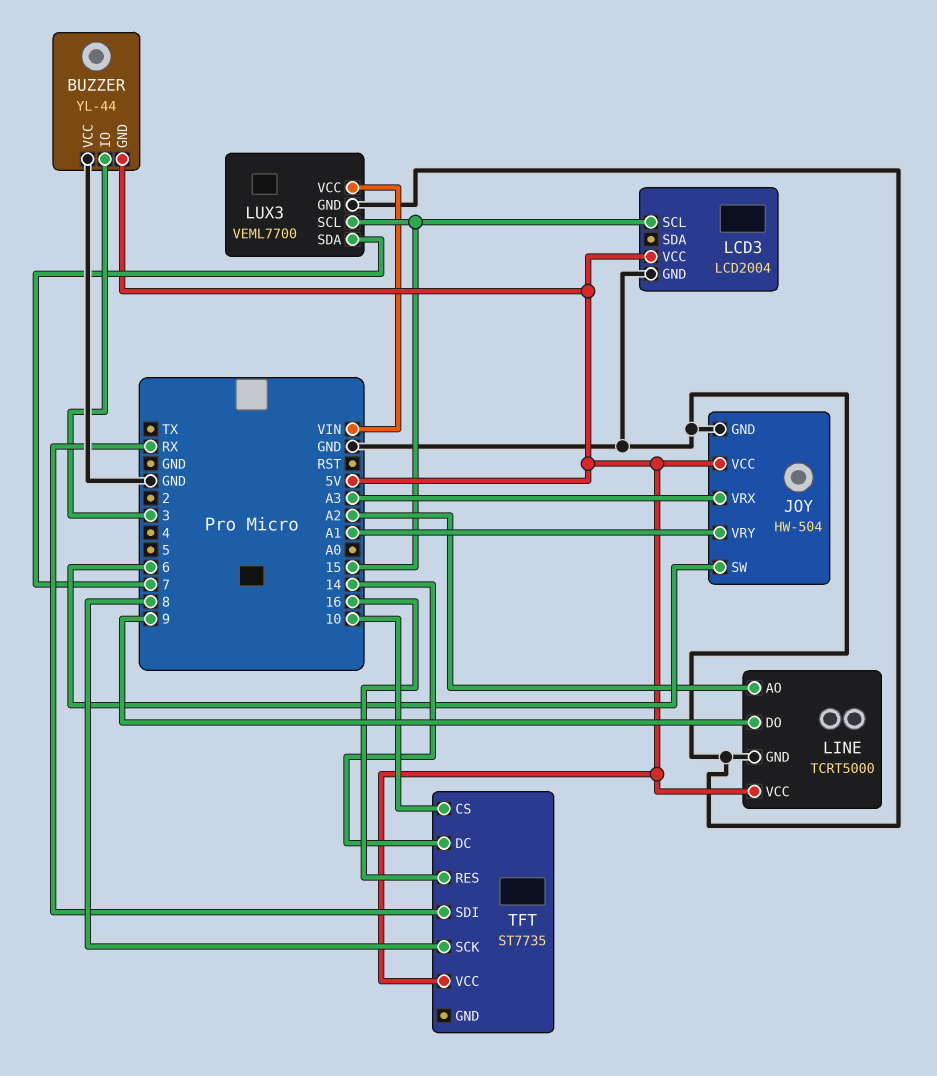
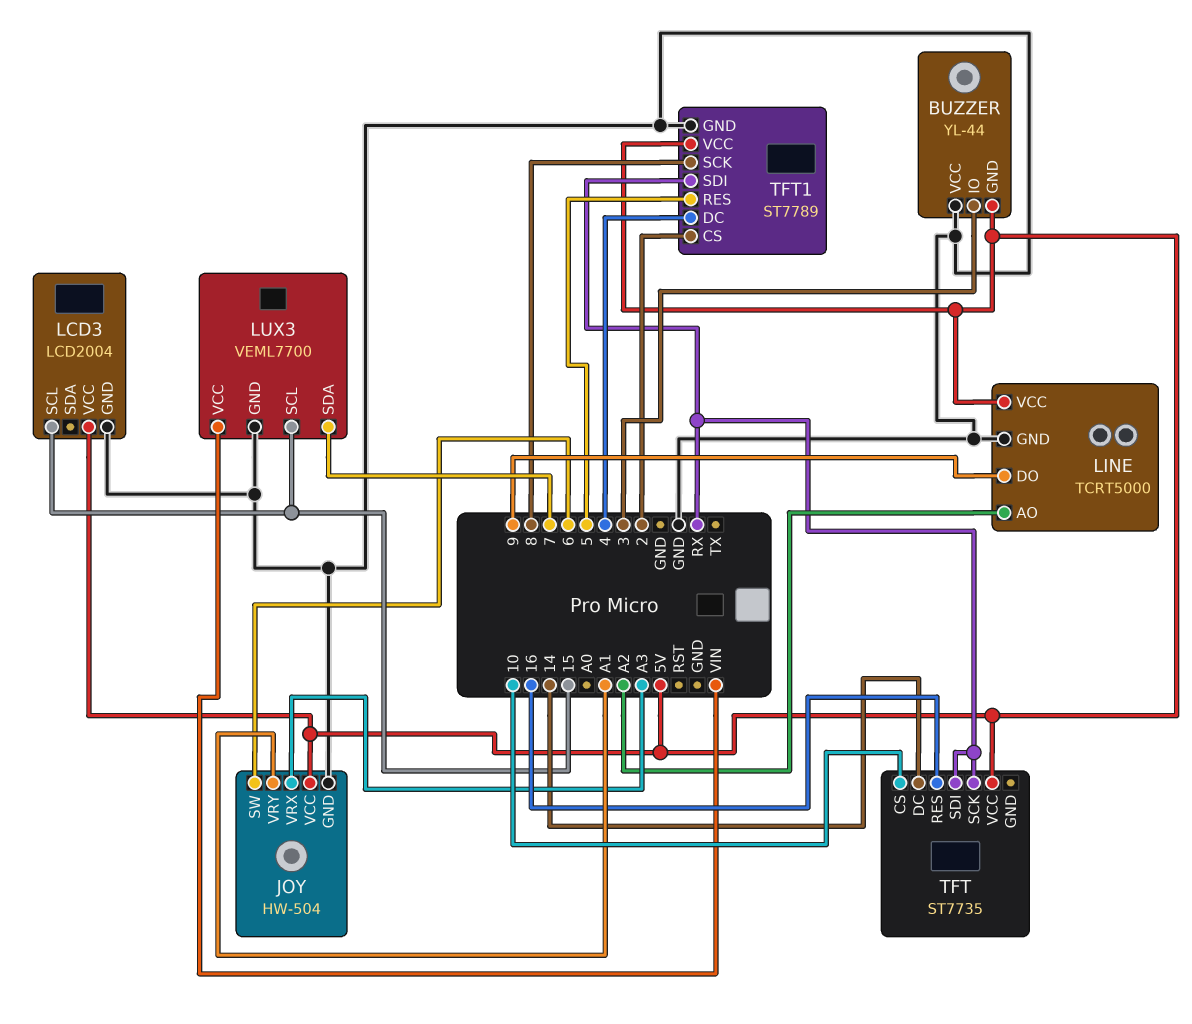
TFT pin SCK: 8 -> RX
TFT1: none -> ST7789
TFT1 pin CS: none -> 2
TFT1 pin DC: none -> 4
TFT1 pin GND: none -> GND
TFT1 pin RES: none -> 5
TFT1 pin SCK: none -> 8
TFT1 pin SDI: none -> RX
TFT1 pin VCC: none -> 5V

